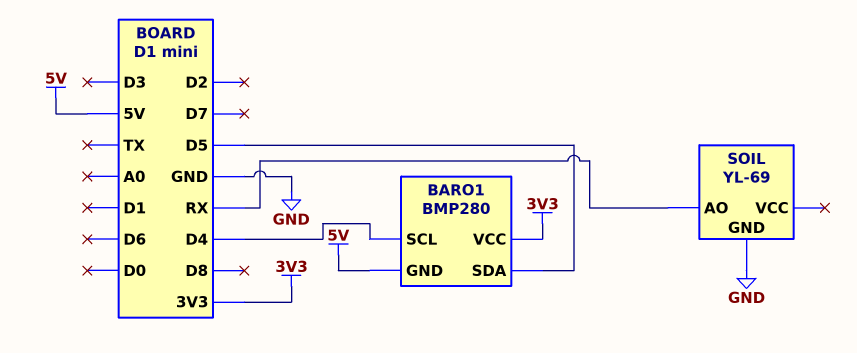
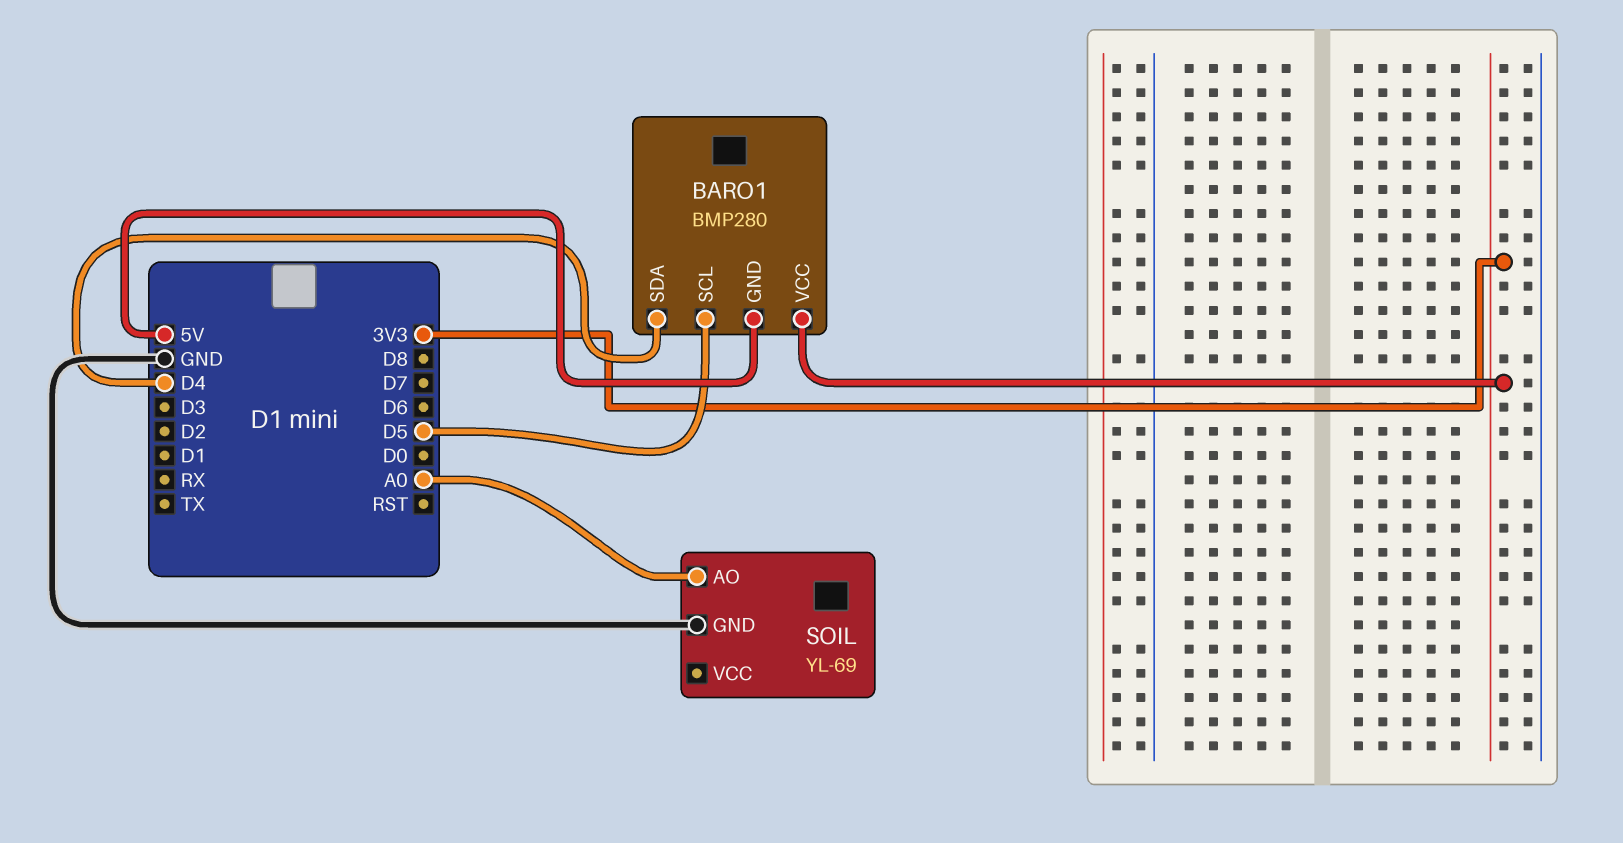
BARO1 pin SCL: D4 -> D5
BARO1 pin SDA: D5 -> D4
SOIL pin AO: RX -> A0

